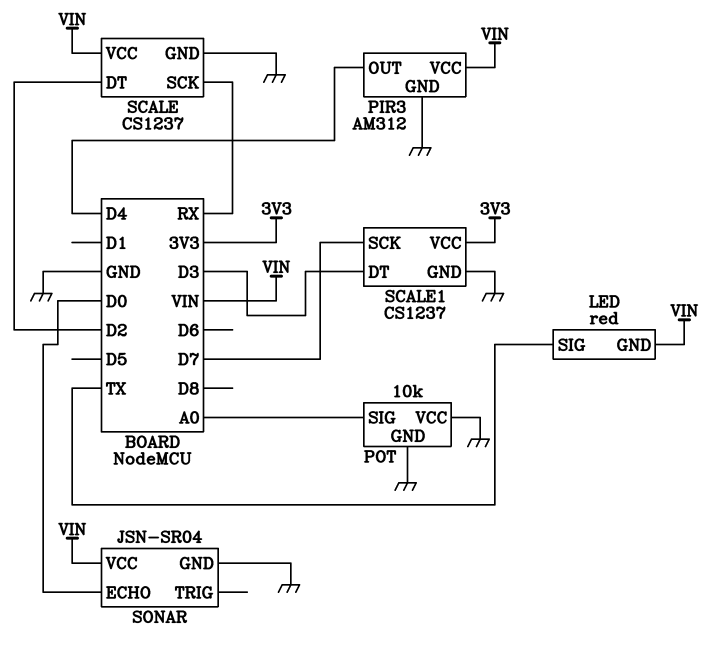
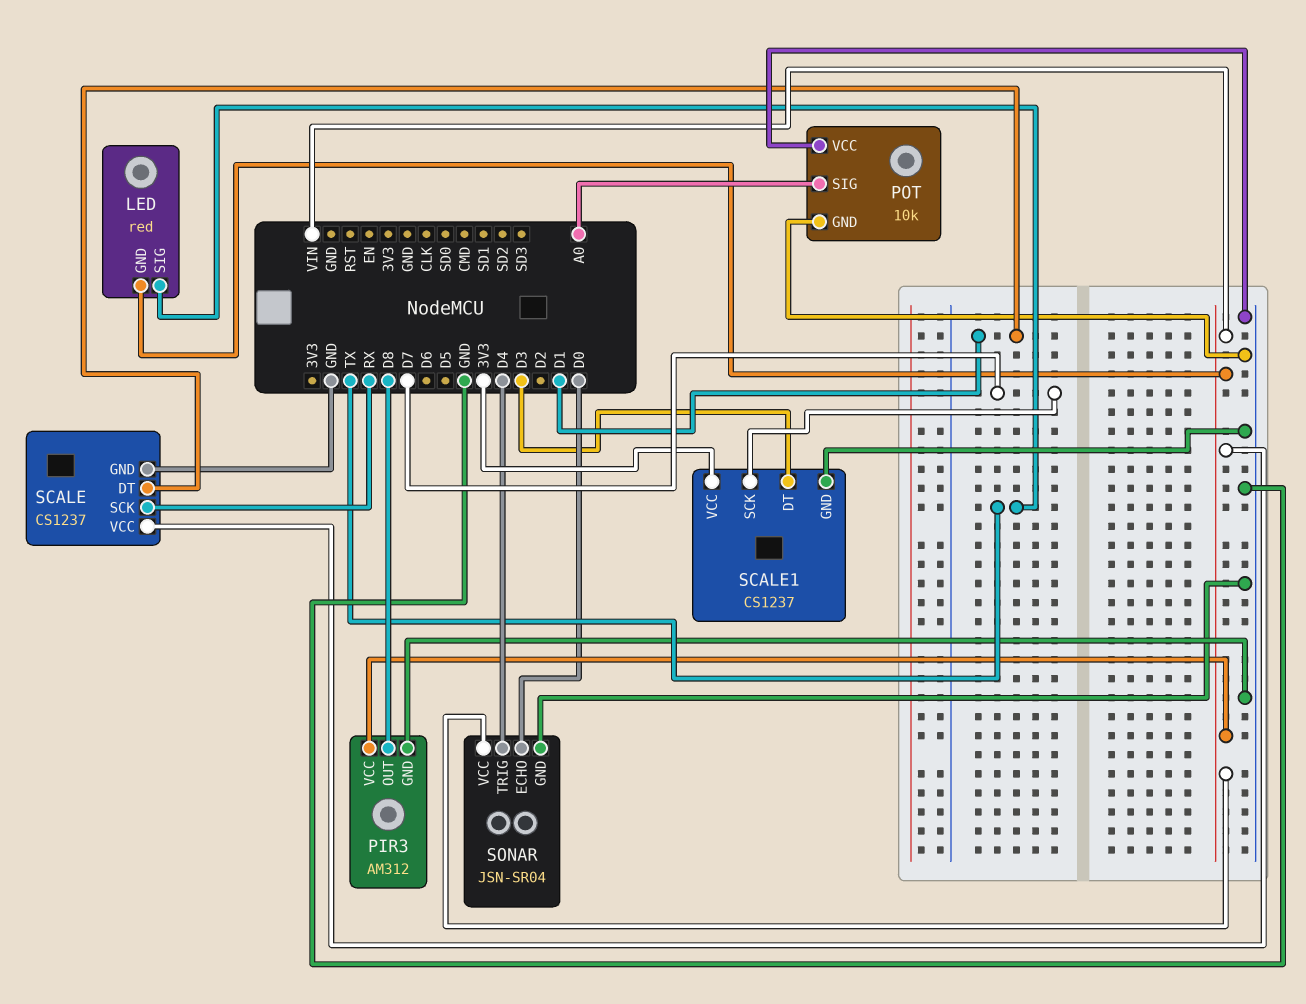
PIR3 pin OUT: D4 -> D8
SCALE pin DT: D2 -> D1
SONAR pin TRIG: none -> D4

